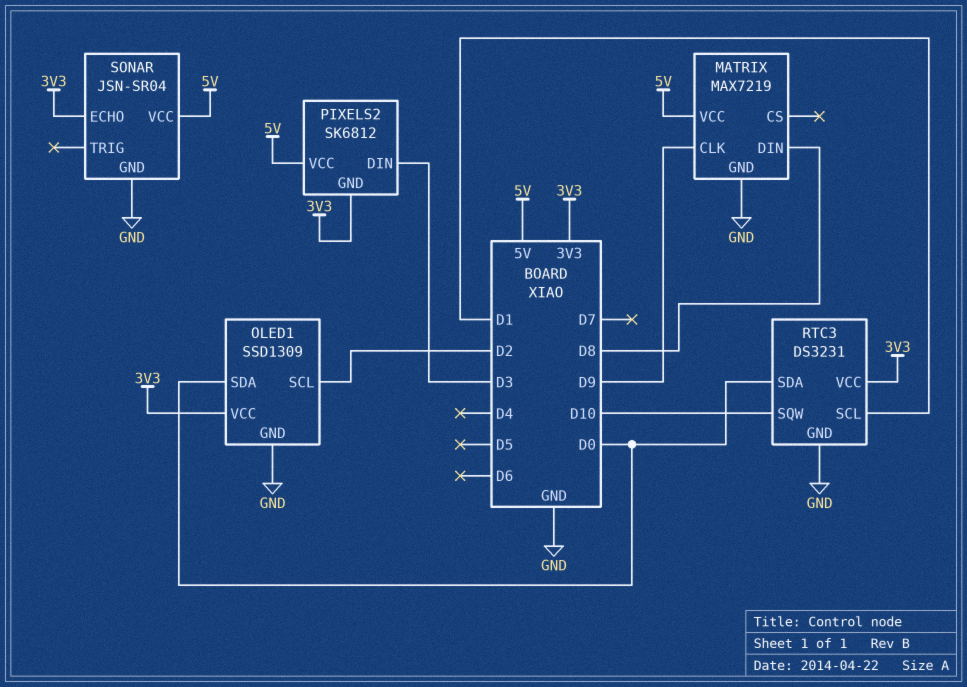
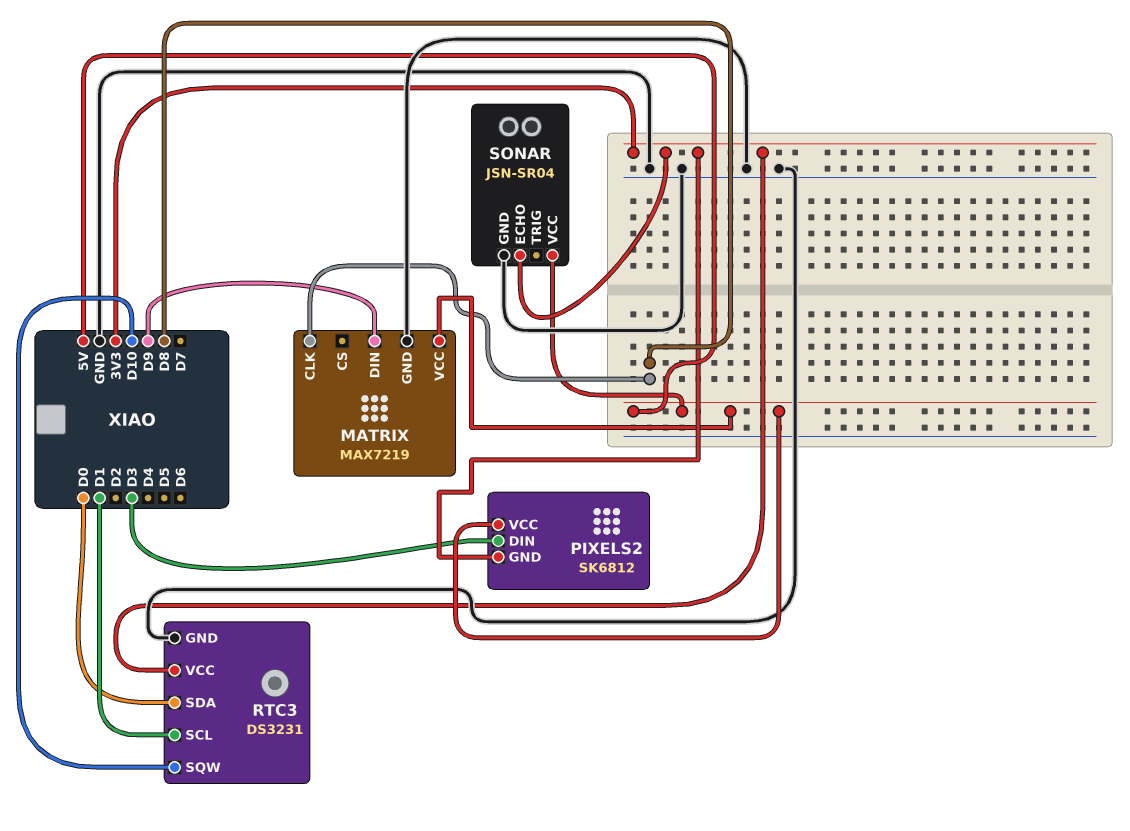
MATRIX pin CLK: D9 -> D8
MATRIX pin DIN: D8 -> D9
OLED1: SSD1309 -> none
OLED1 pin GND: GND -> none
OLED1 pin SCL: D2 -> none
OLED1 pin SDA: D0 -> none
OLED1 pin VCC: 3V3 -> none

